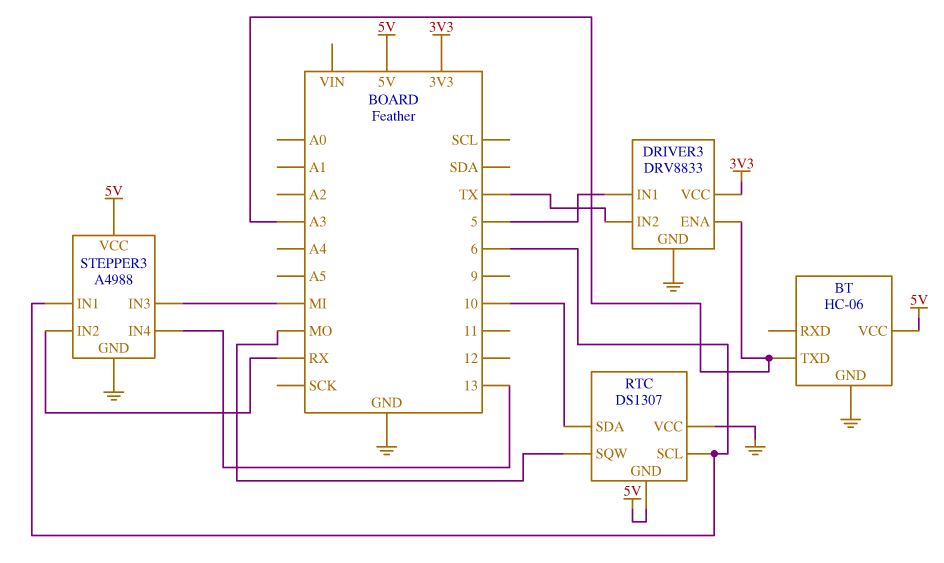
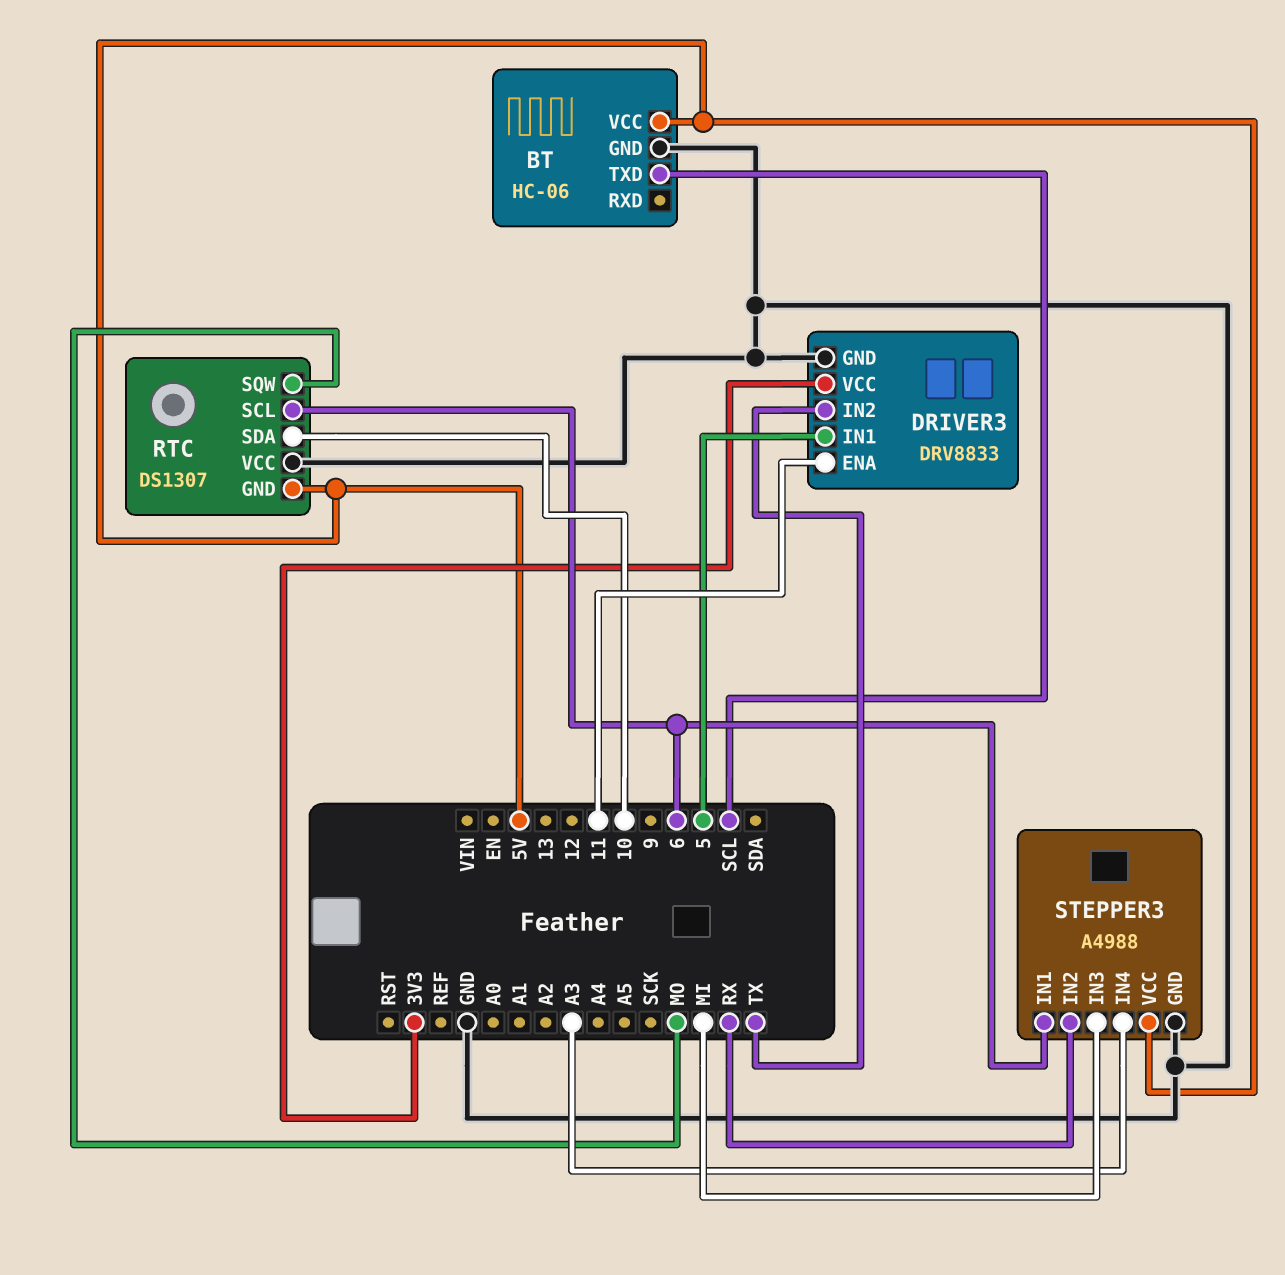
BT pin TXD: A3 -> SCL
DRIVER3 pin ENA: A3 -> 11
STEPPER3 pin IN4: 13 -> A3

